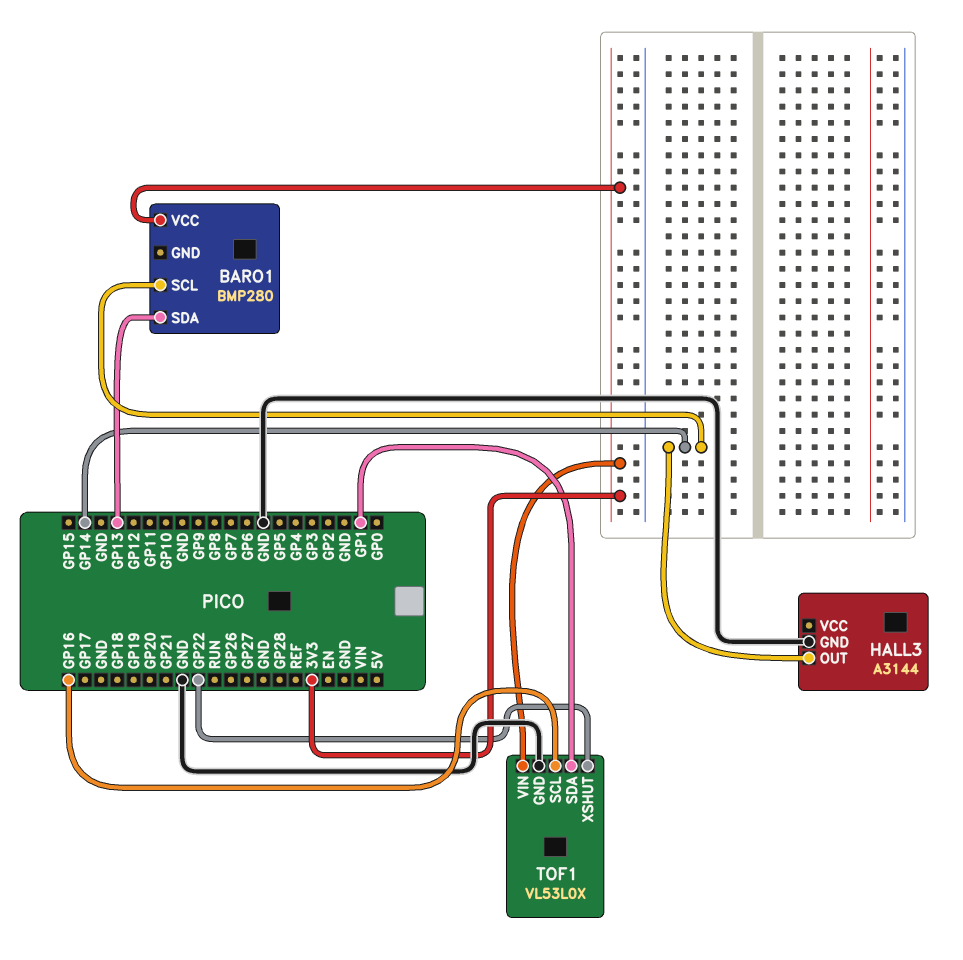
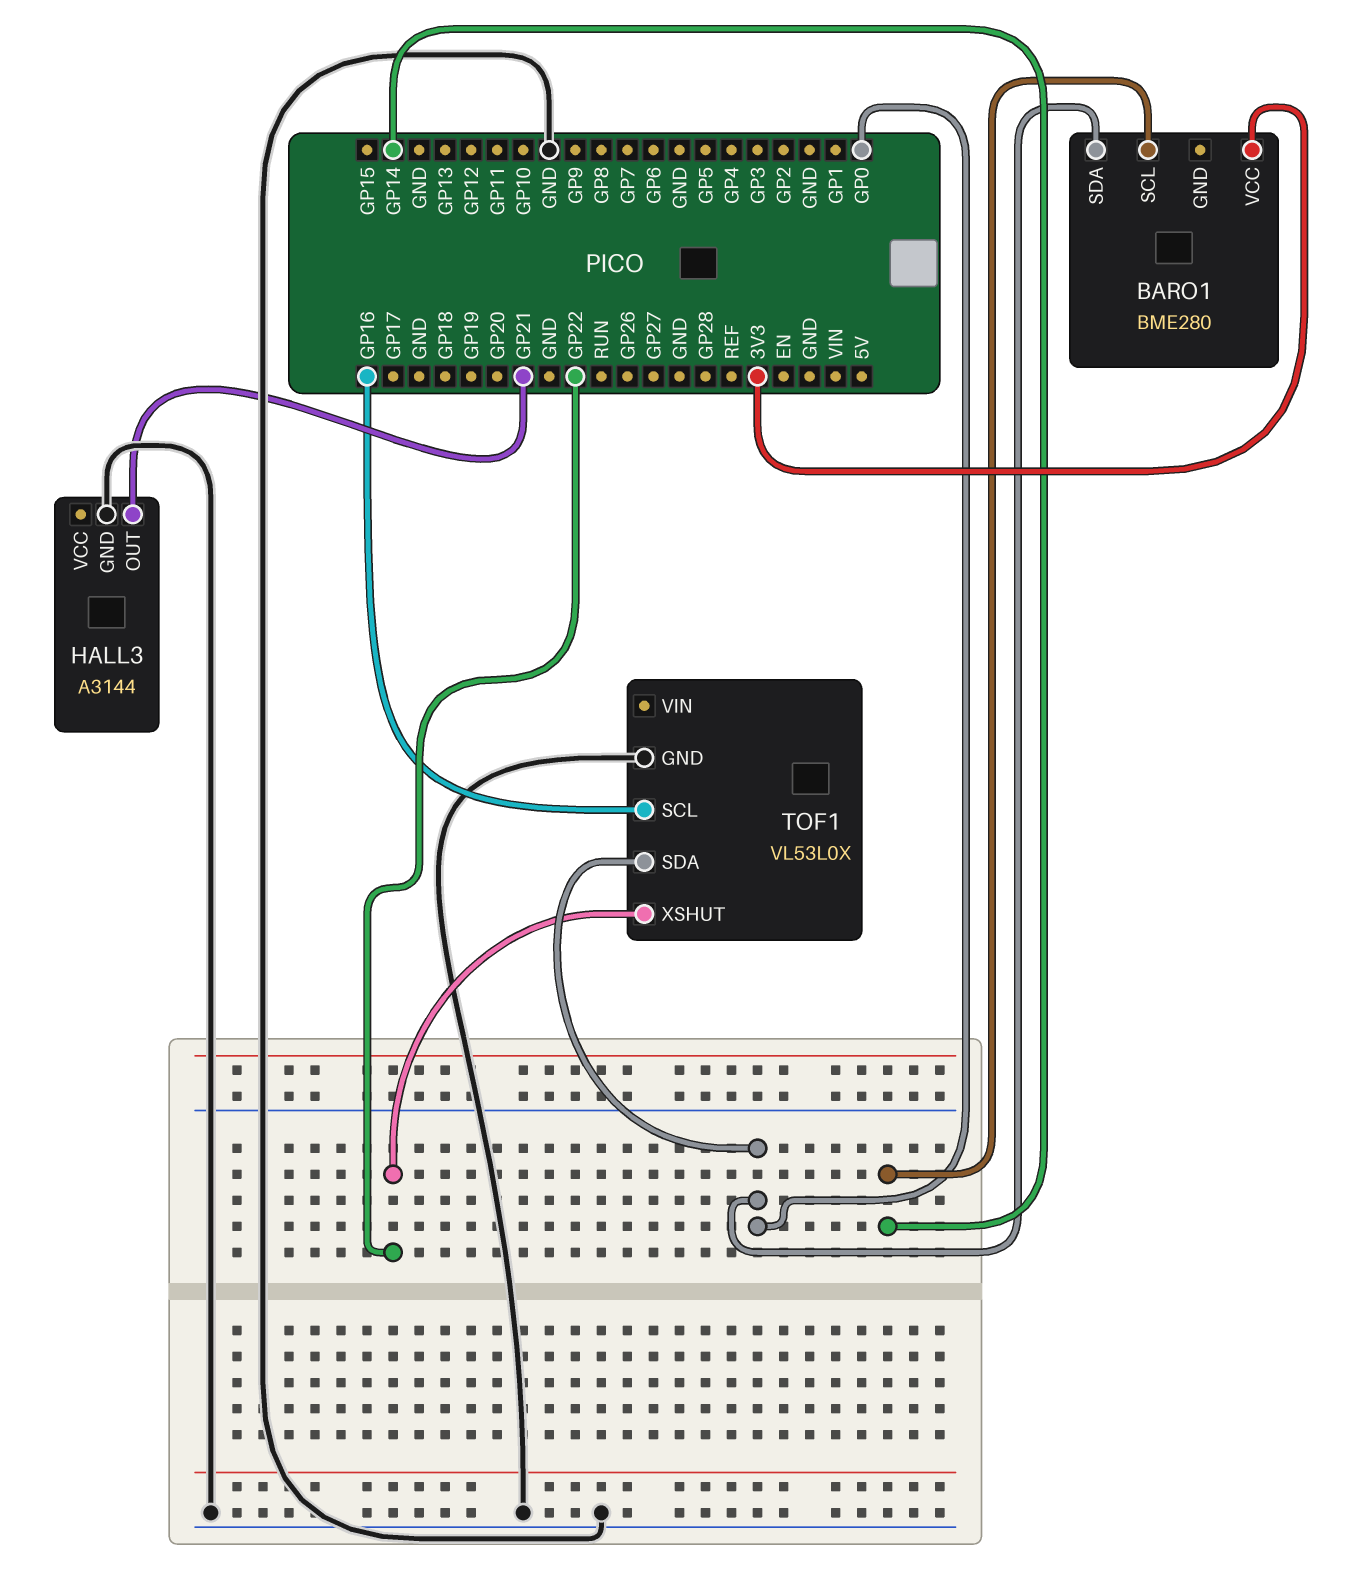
BARO1: BMP280 -> BME280
BARO1 pin SDA: GP13 -> GP0
HALL3 pin OUT: GP14 -> GP21
TOF1 pin SDA: GP1 -> GP0
TOF1 pin VIN: 3V3 -> none

